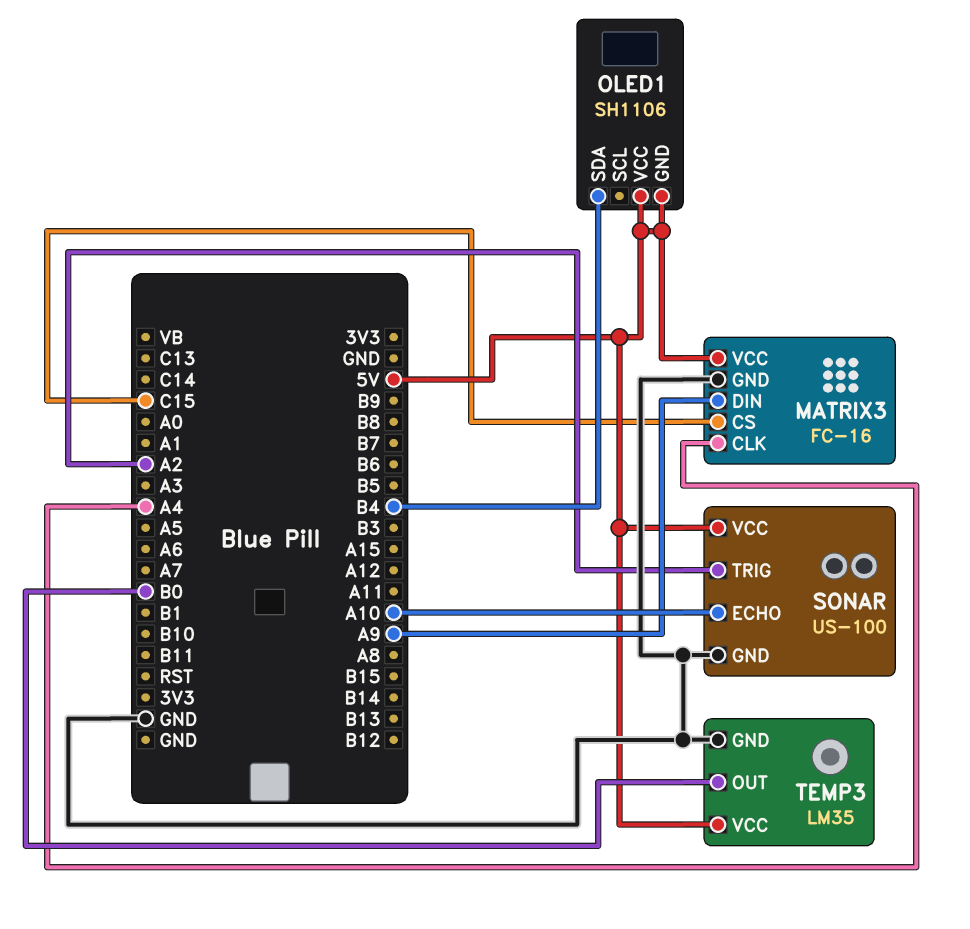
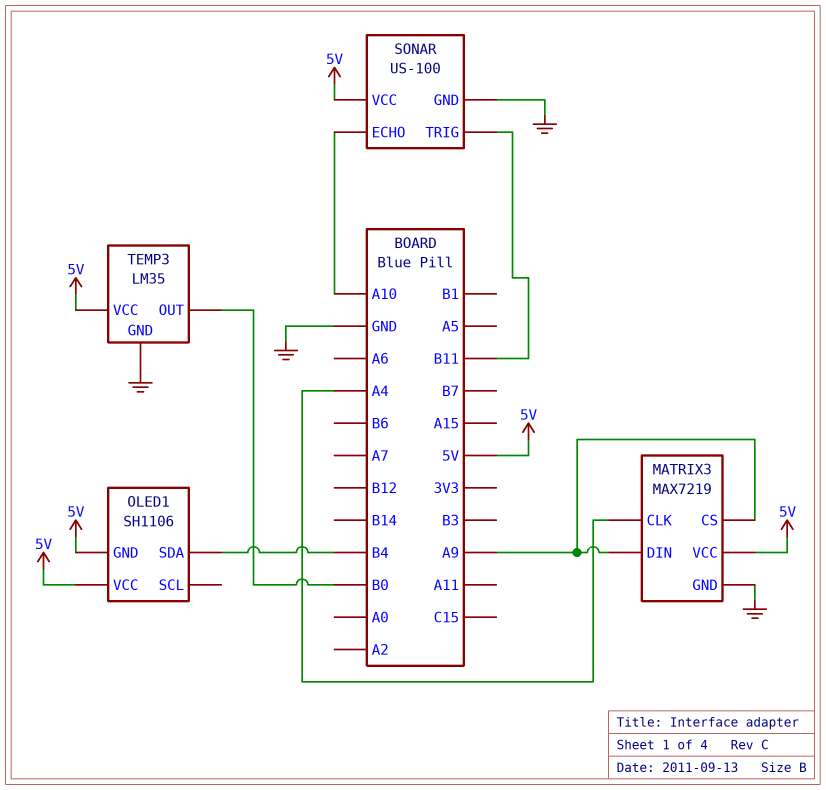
MATRIX3: FC-16 -> MAX7219
MATRIX3 pin CS: C15 -> A9
SONAR pin TRIG: A2 -> B11

